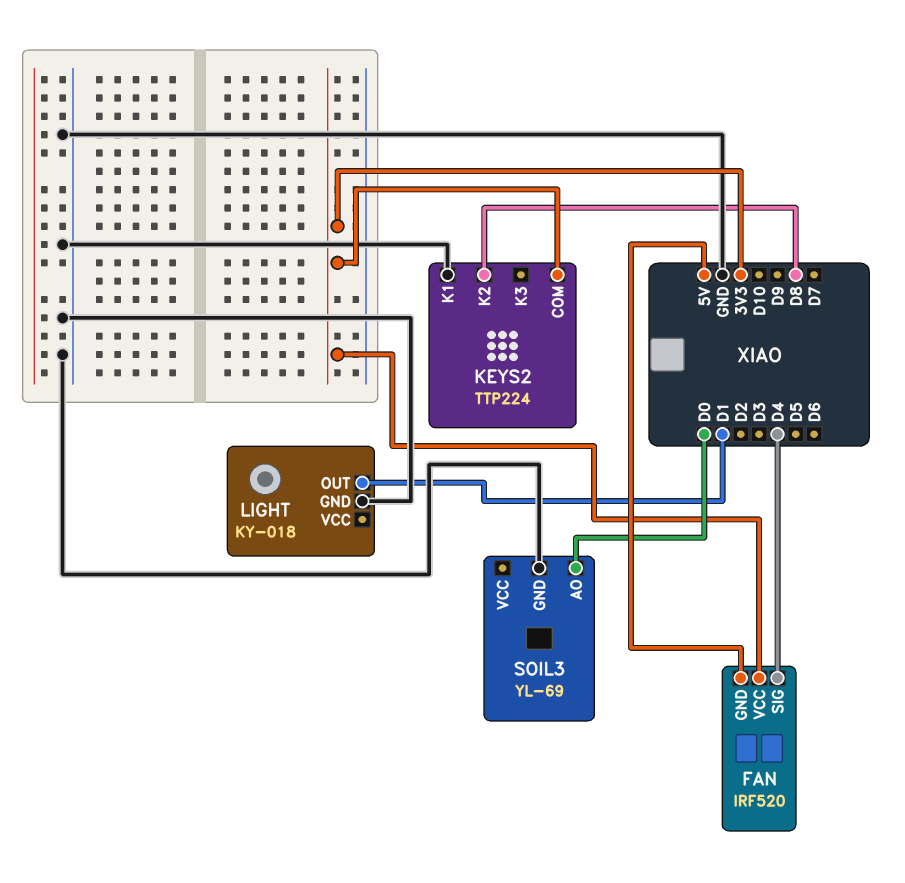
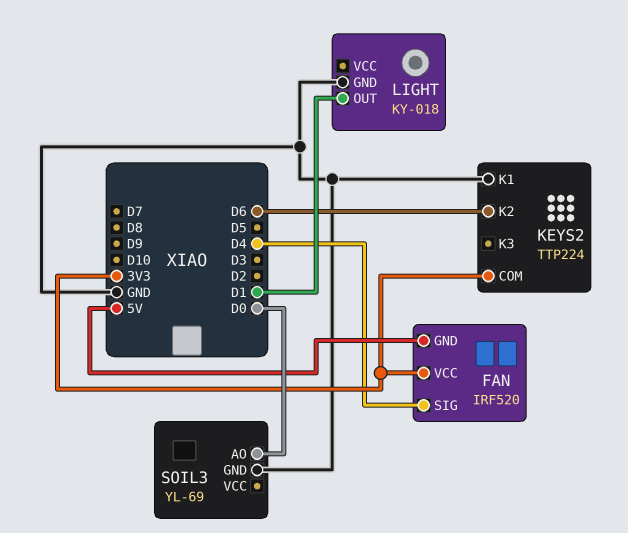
KEYS2 pin K2: D8 -> D6

